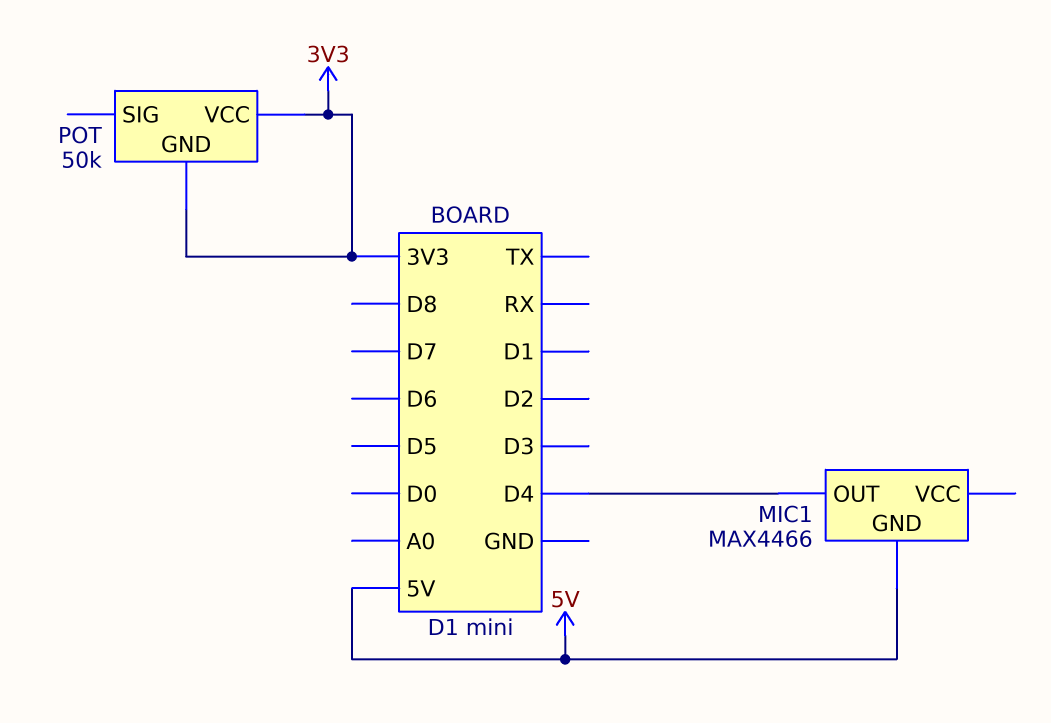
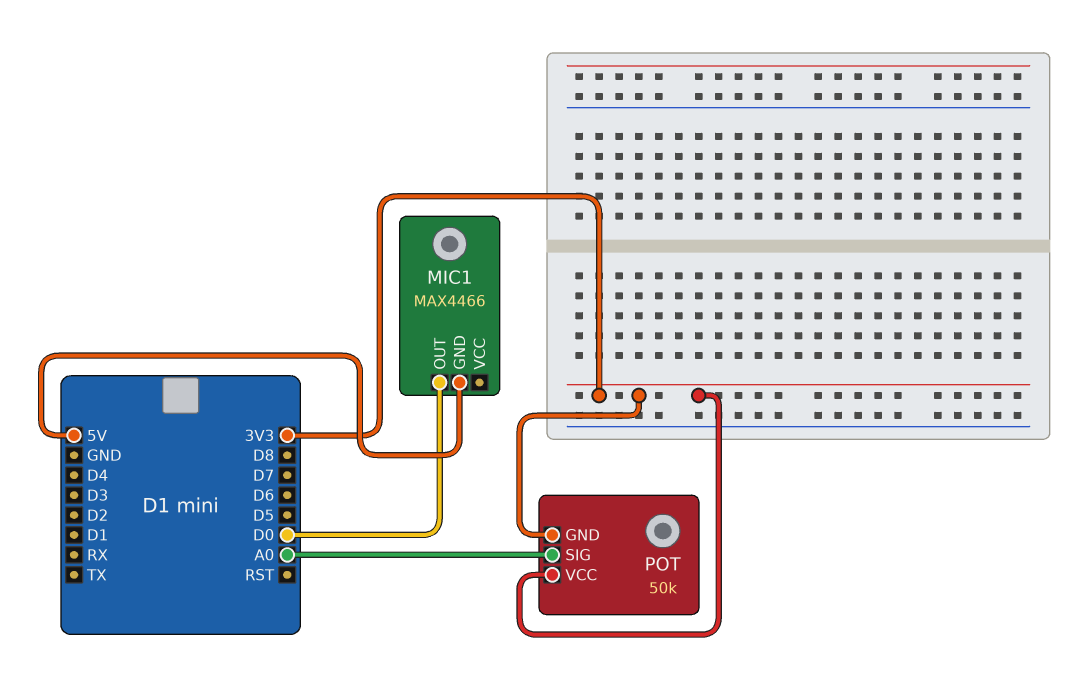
MIC1 pin OUT: D4 -> D0
POT pin SIG: none -> A0

